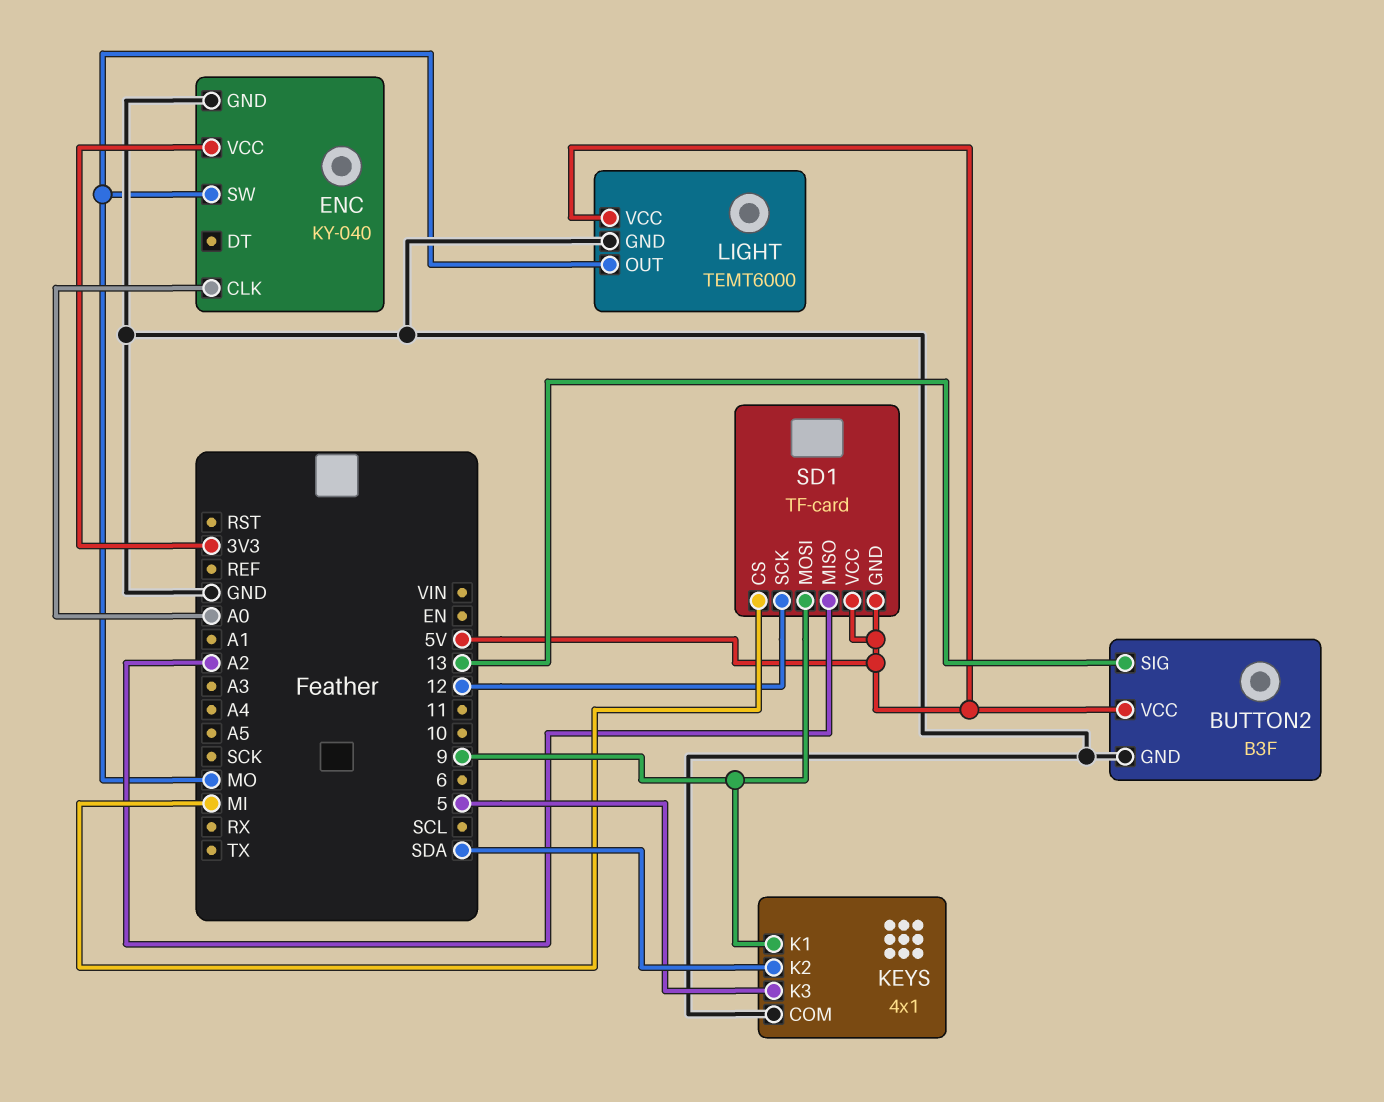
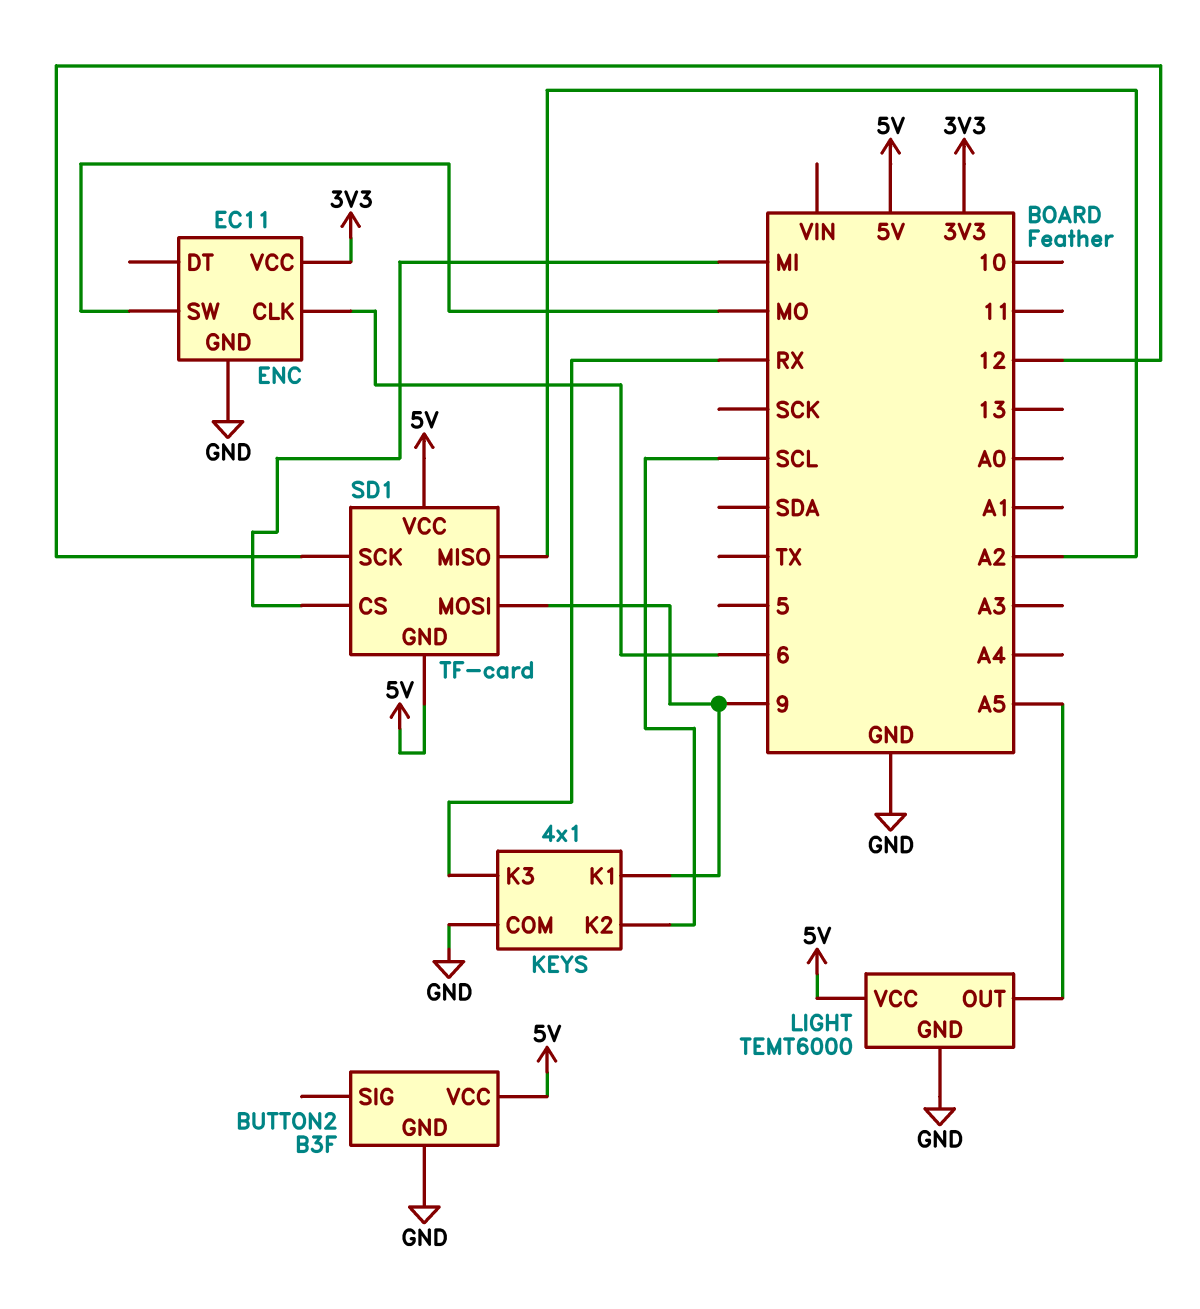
BUTTON2 pin SIG: 13 -> none
ENC: KY-040 -> EC11
ENC pin CLK: A0 -> 6
KEYS pin K2: SDA -> SCL
KEYS pin K3: 5 -> RX
LIGHT pin OUT: MO -> A5

